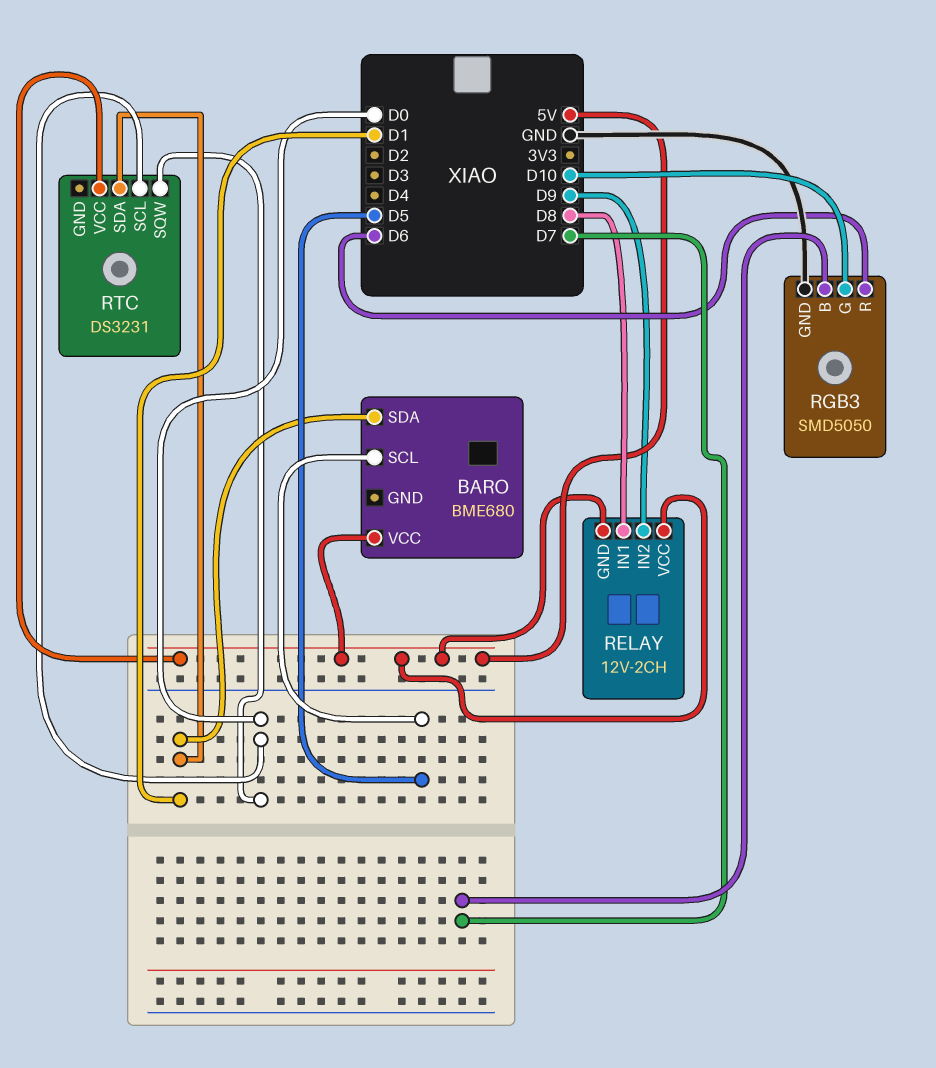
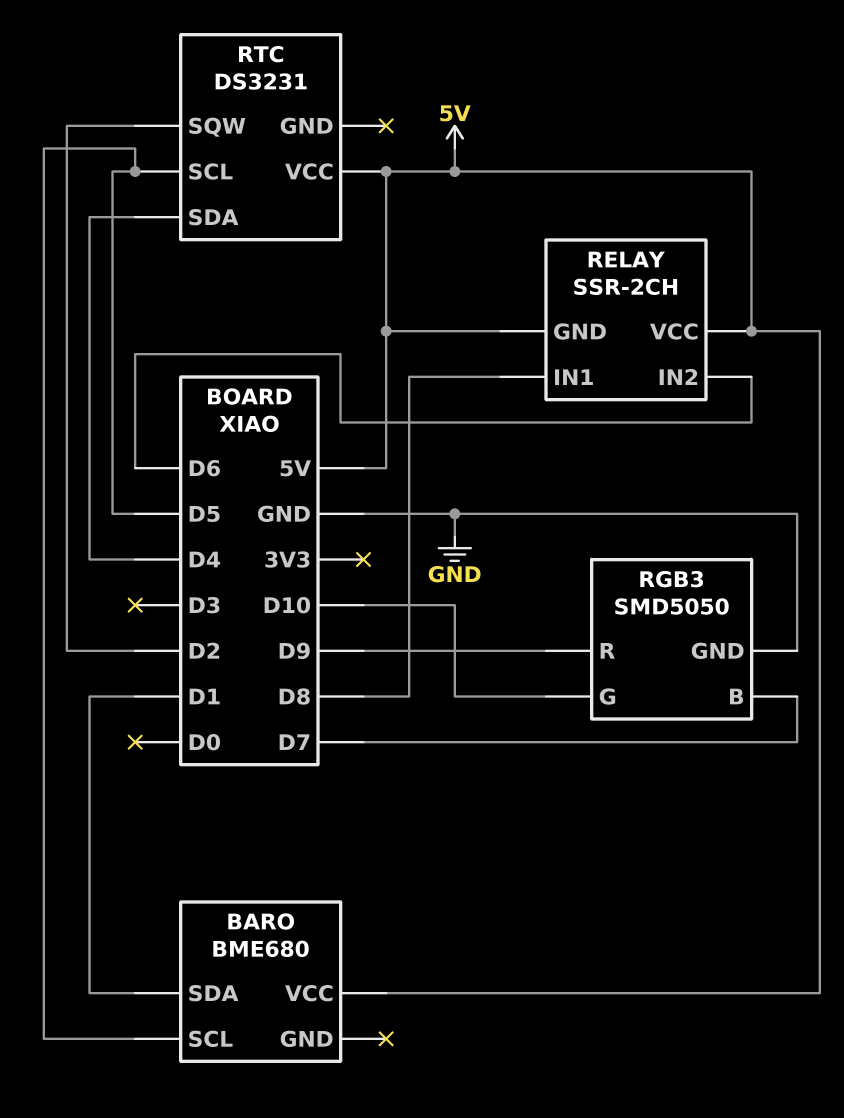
RELAY: 12V-2CH -> SSR-2CH
RELAY pin IN2: D9 -> D6
RGB3 pin R: D6 -> D9
RTC pin SCL: D0 -> D5
RTC pin SDA: D1 -> D4
RTC pin SQW: D0 -> D2

